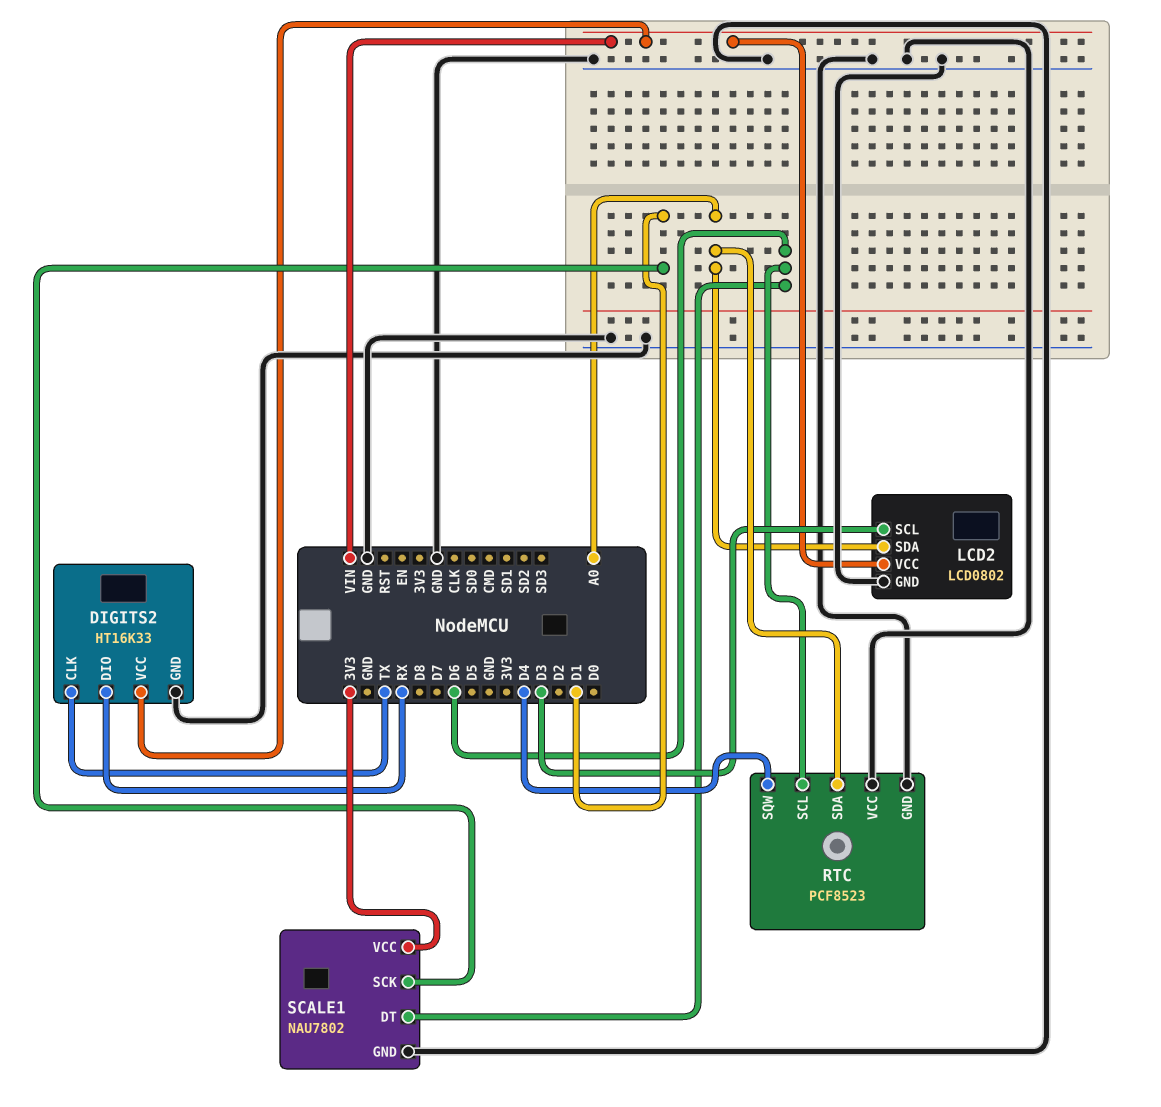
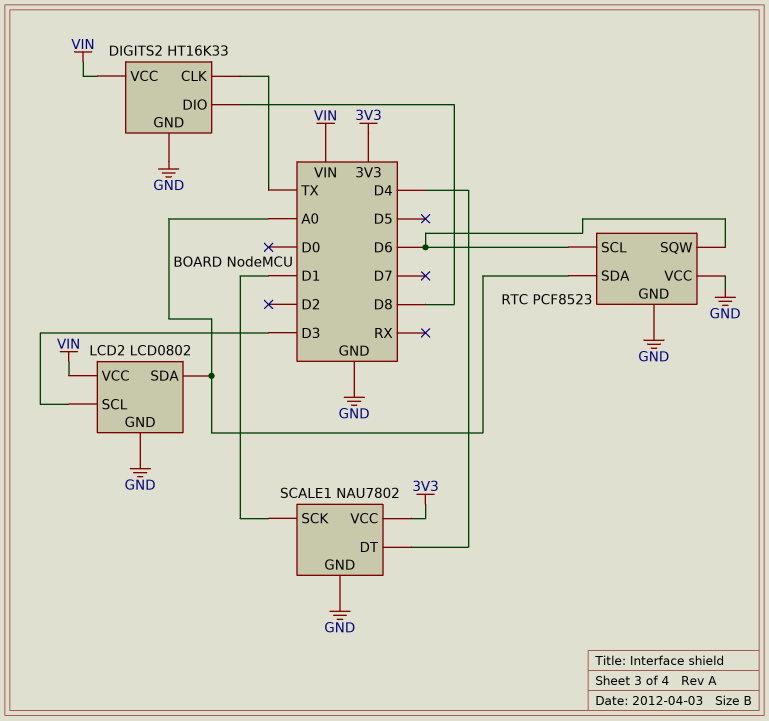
DIGITS2 pin DIO: RX -> D8
RTC pin SQW: D4 -> D6
SCALE1 pin DT: D6 -> D4

